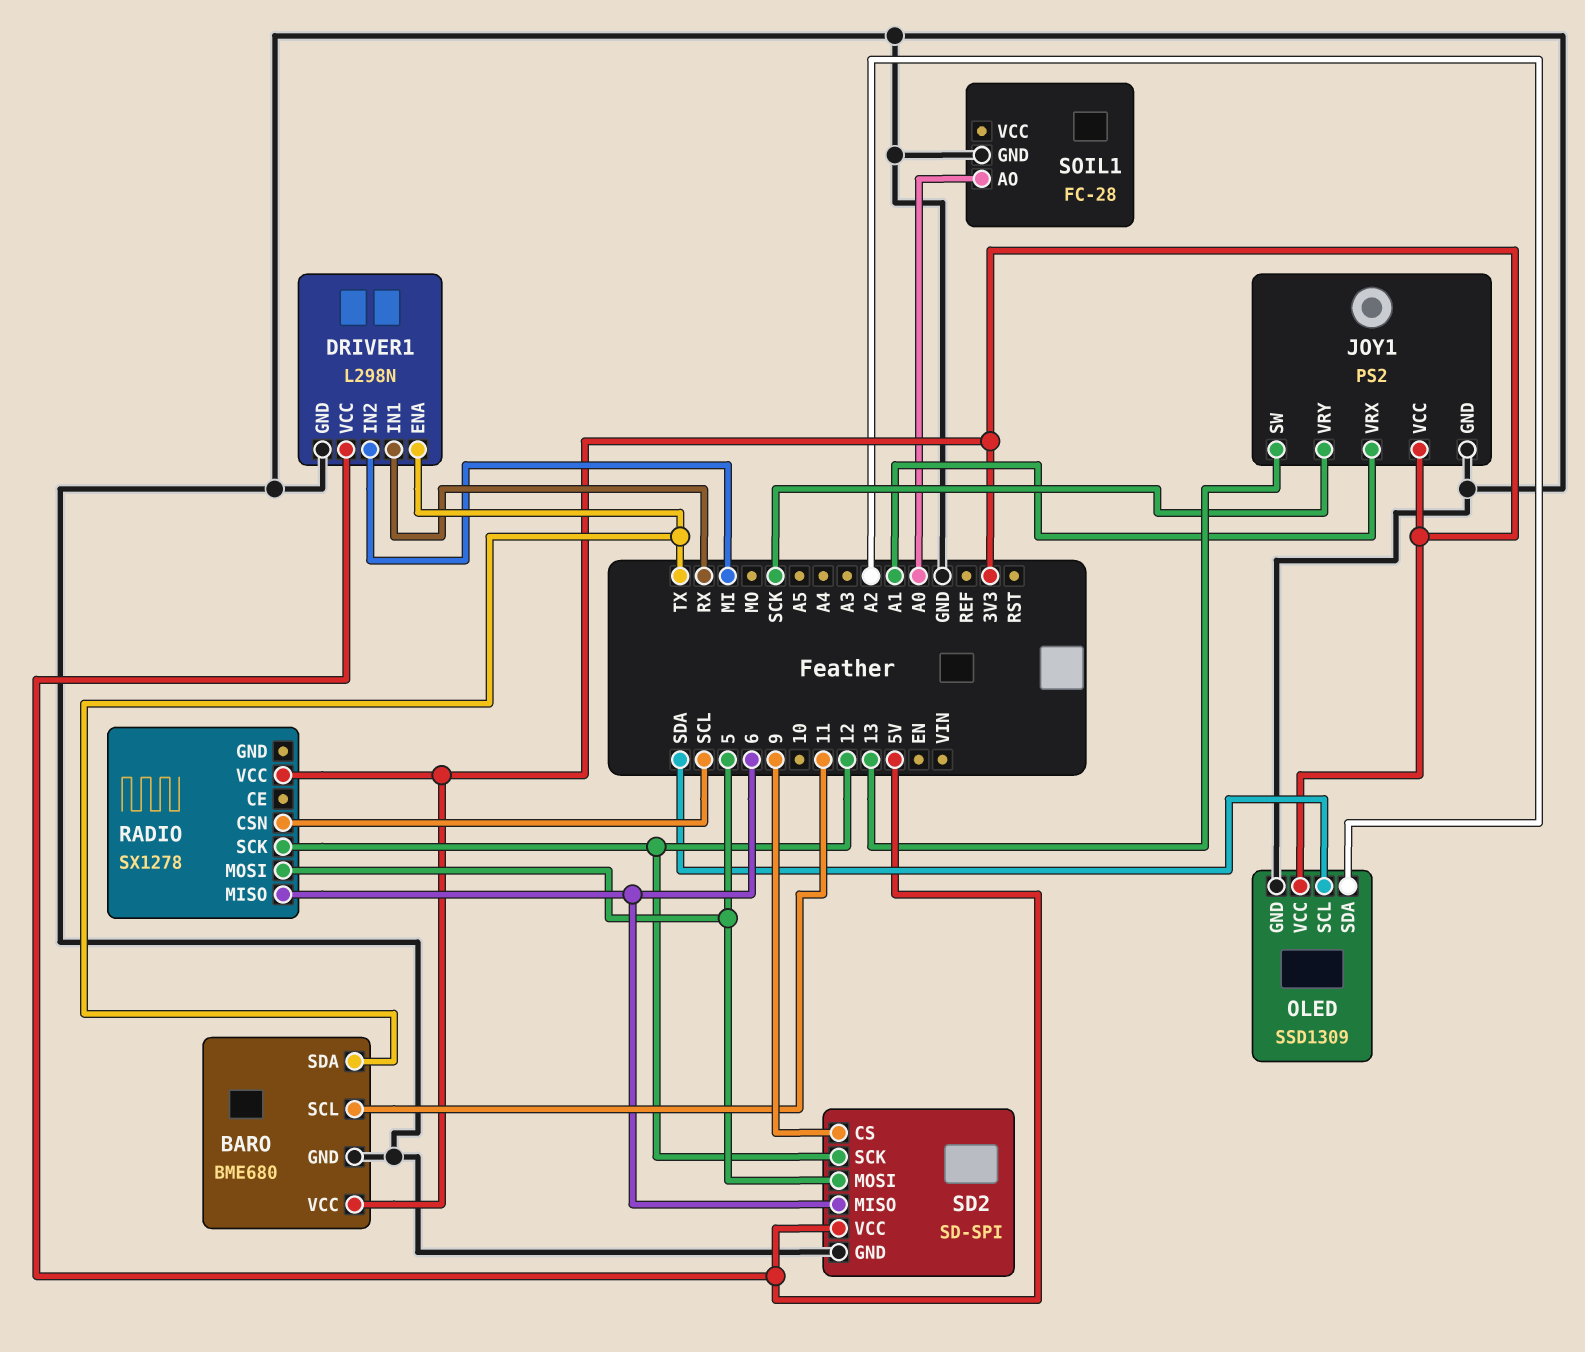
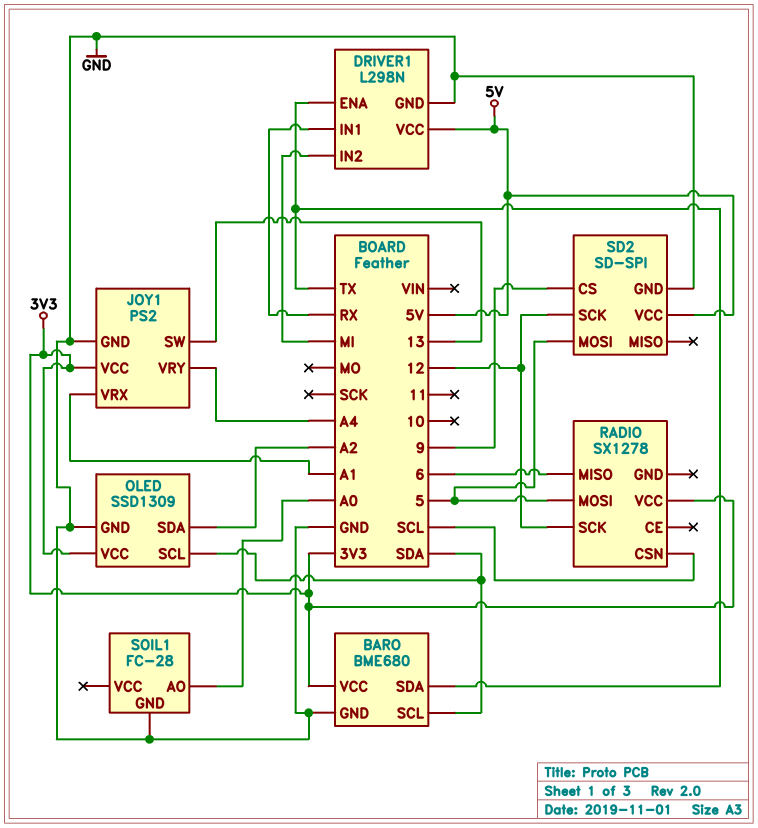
BARO pin SCL: 11 -> SDA
JOY1 pin VRY: SCK -> A4
SD2 pin MISO: 6 -> none

